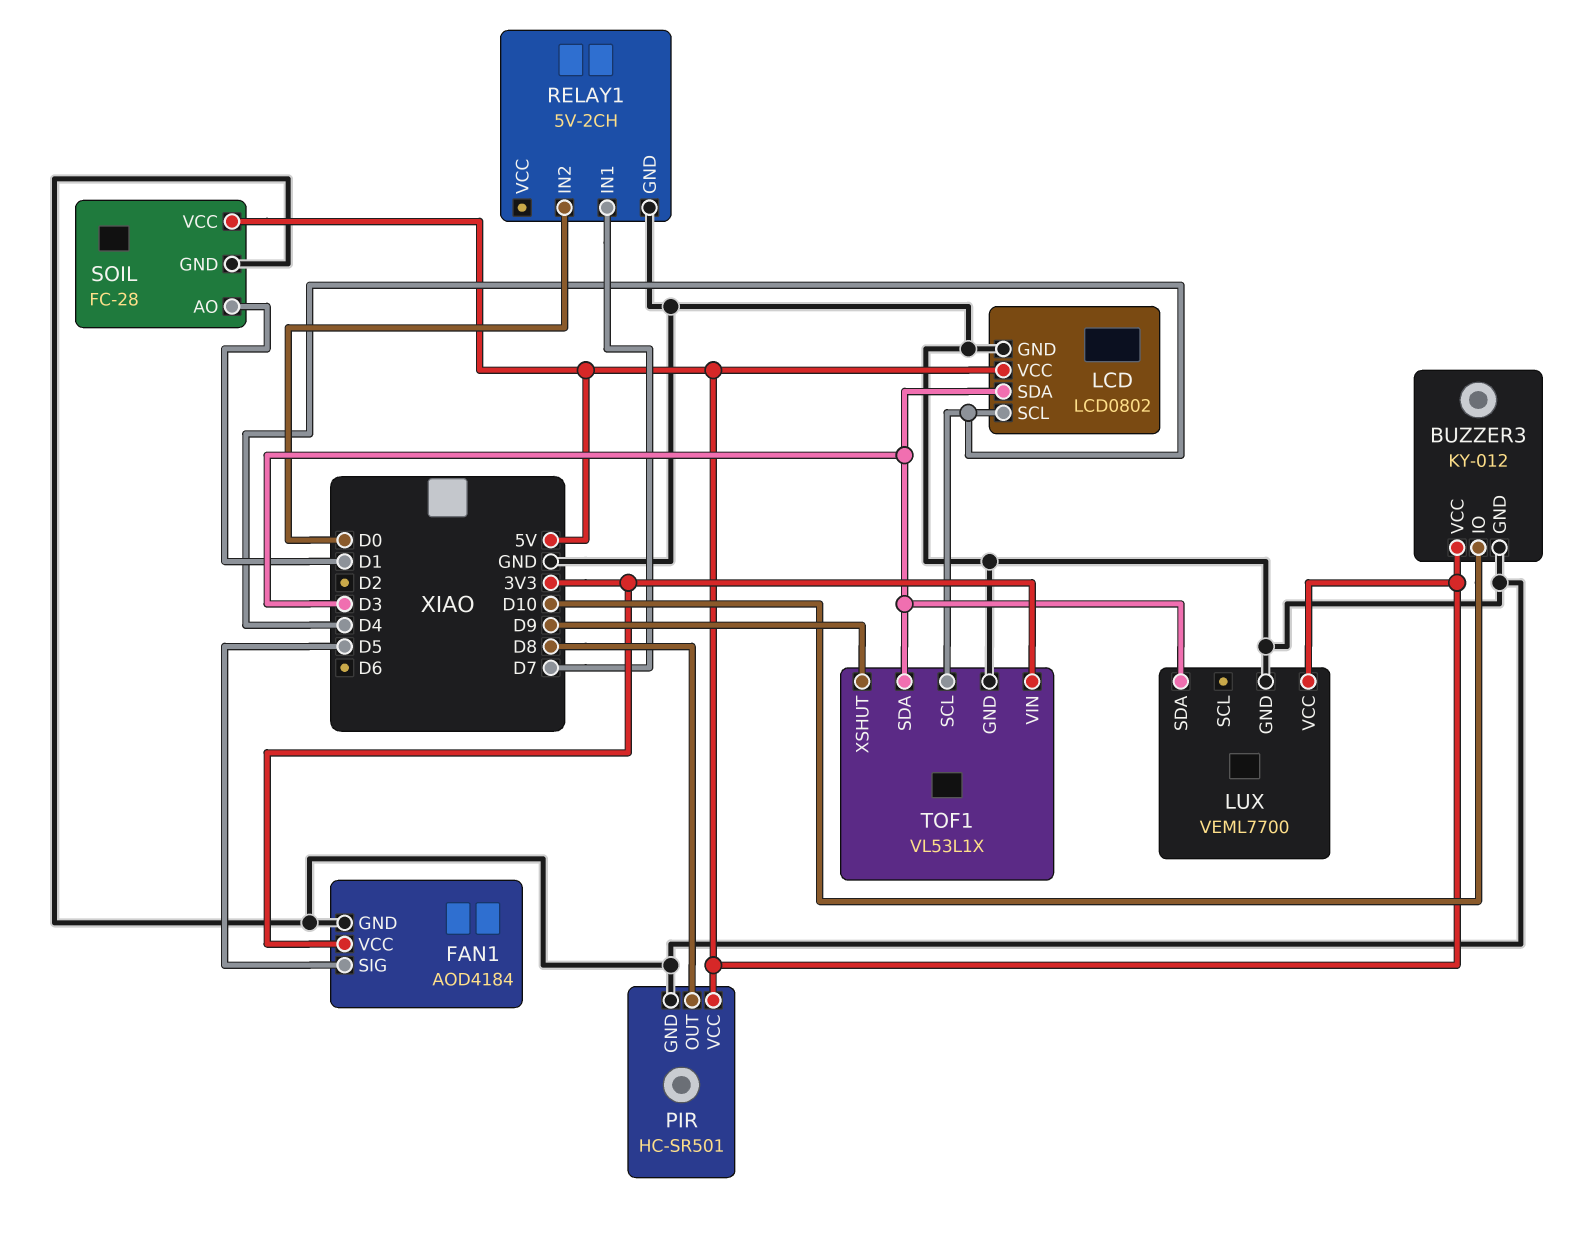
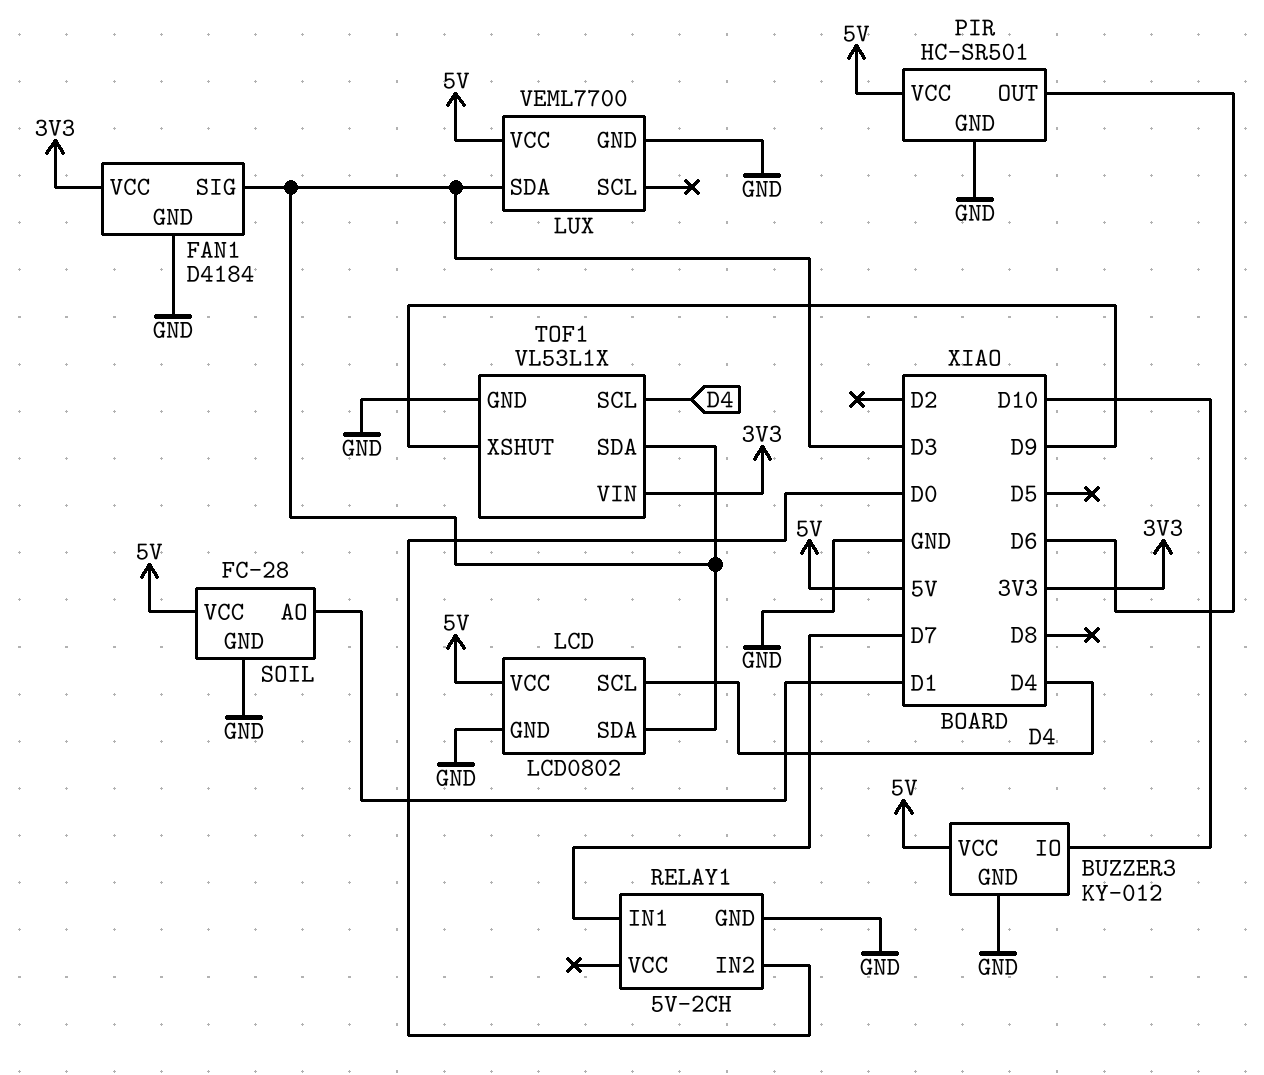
FAN1: AOD4184 -> D4184
FAN1 pin SIG: D5 -> D3
PIR pin OUT: D8 -> D6

